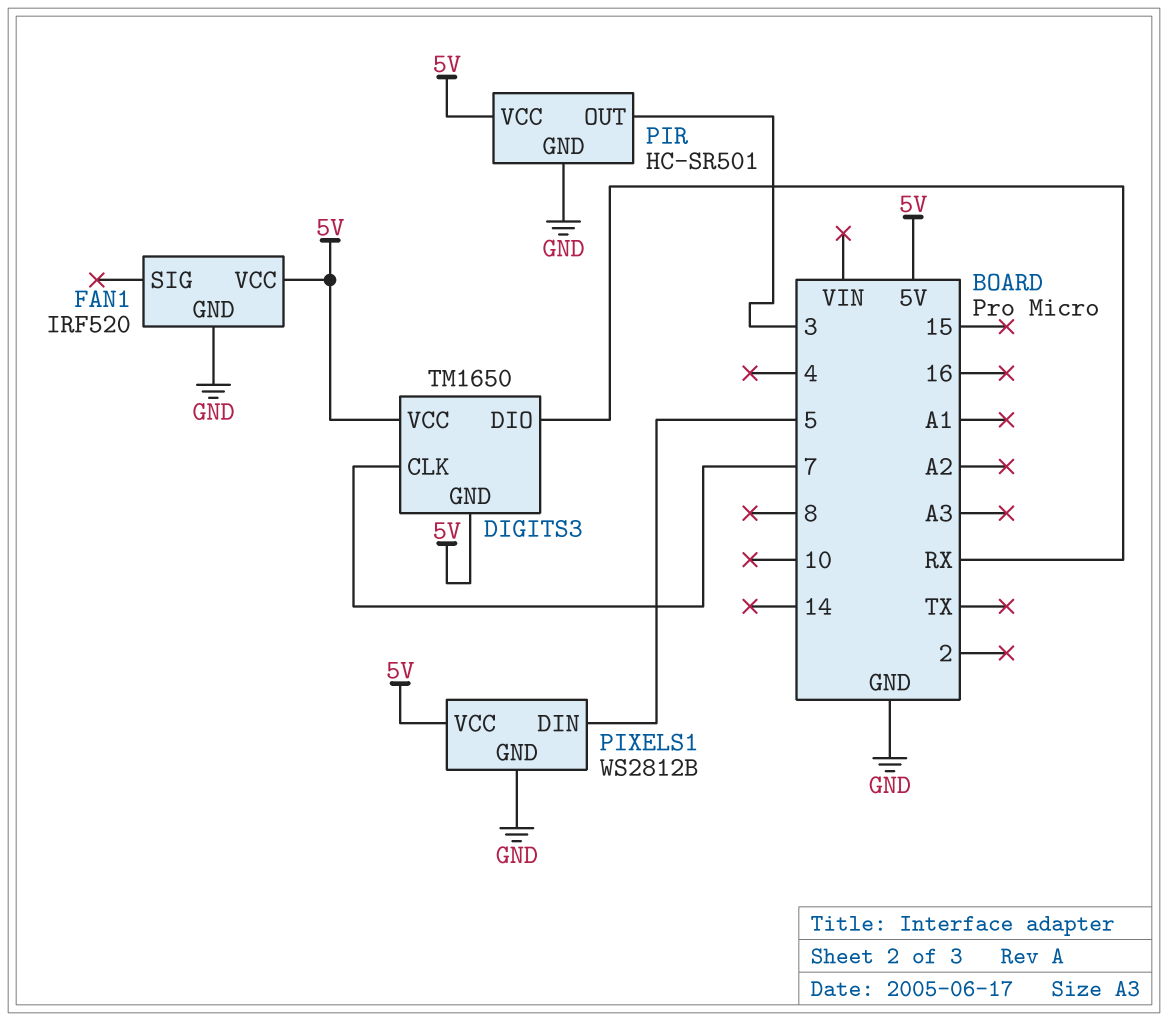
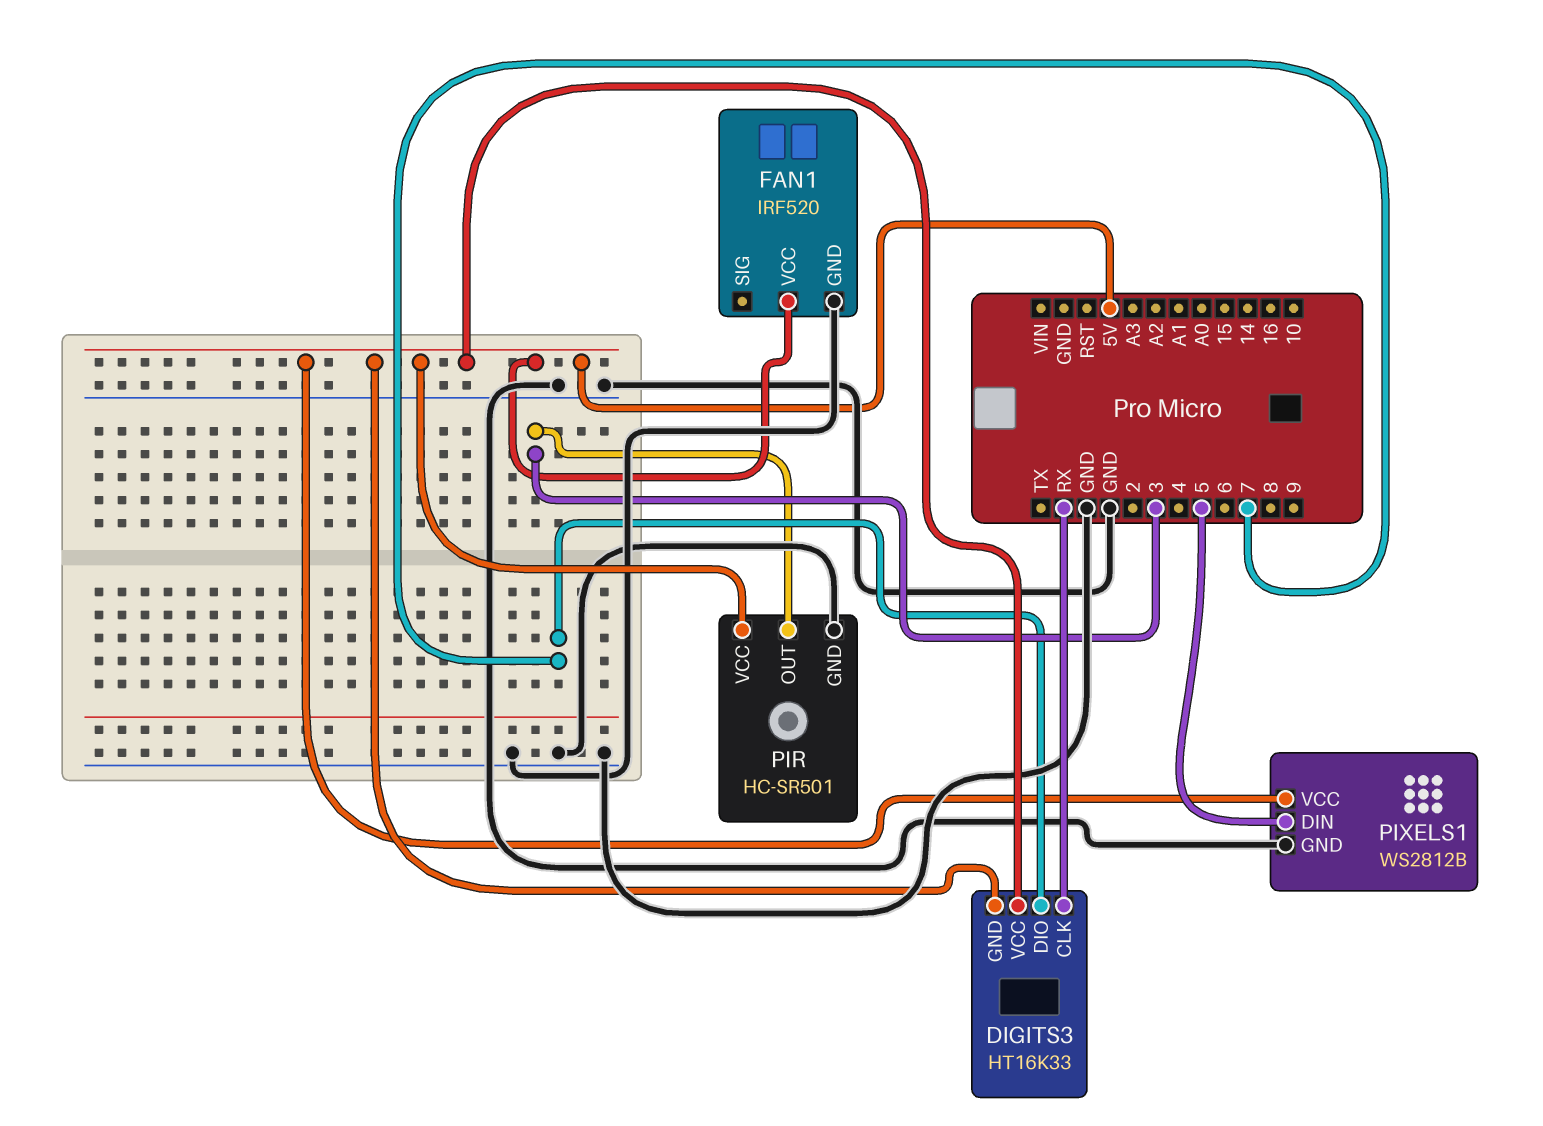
DIGITS3: TM1650 -> HT16K33
DIGITS3 pin CLK: 7 -> RX
DIGITS3 pin DIO: RX -> 7

